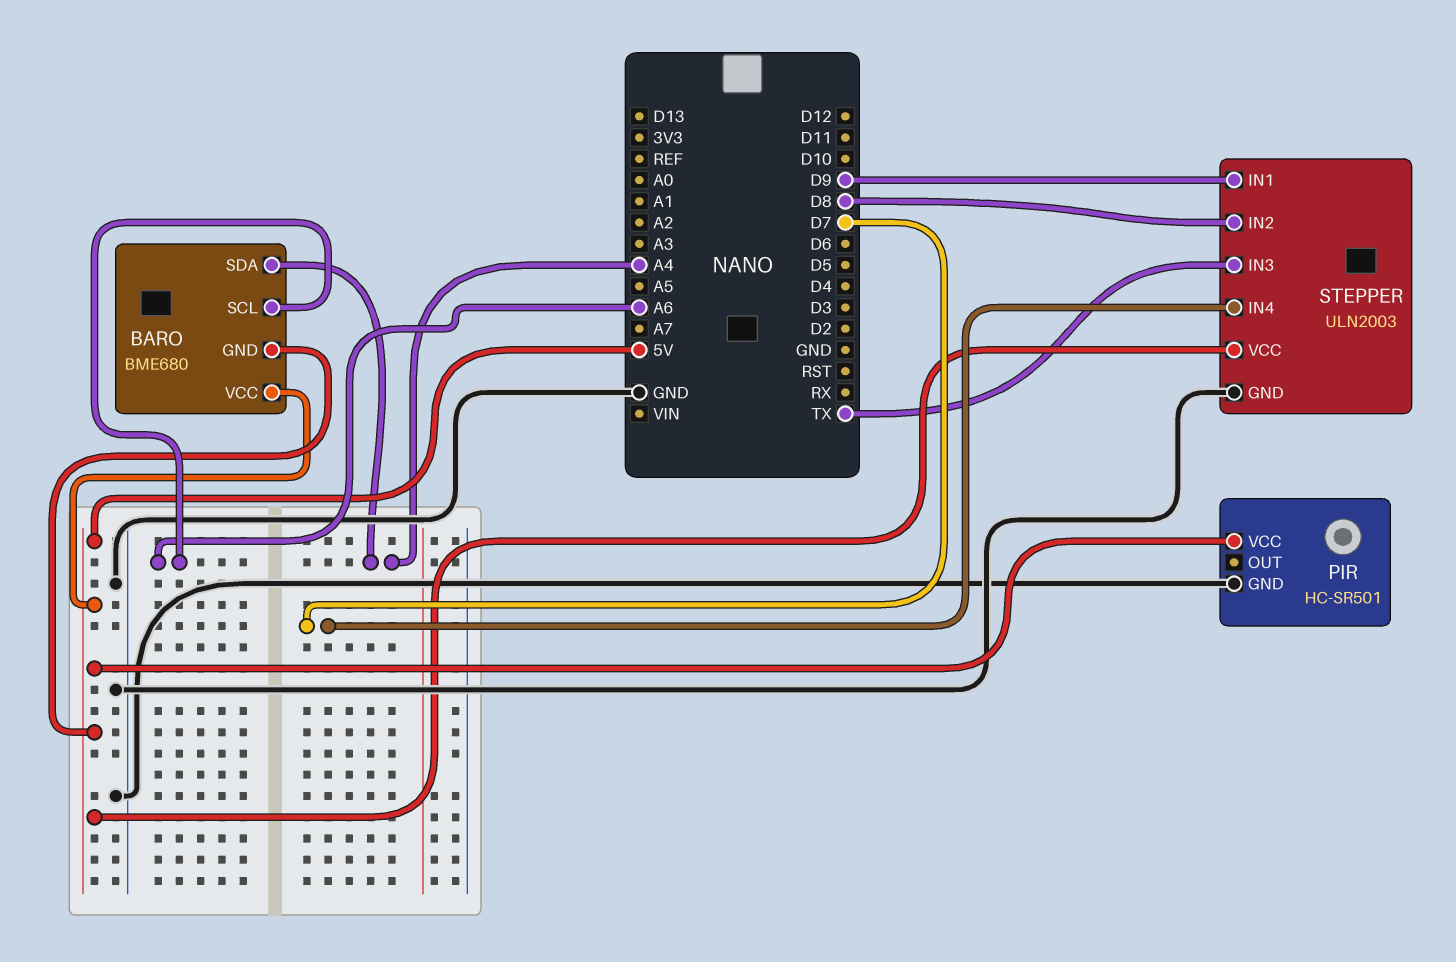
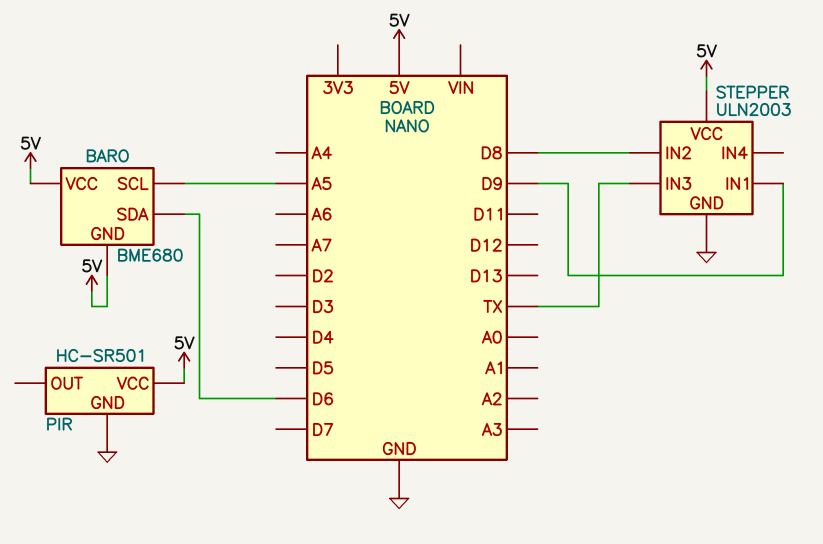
BARO pin SCL: A6 -> A5
BARO pin SDA: A4 -> D6
STEPPER pin IN4: D7 -> none

